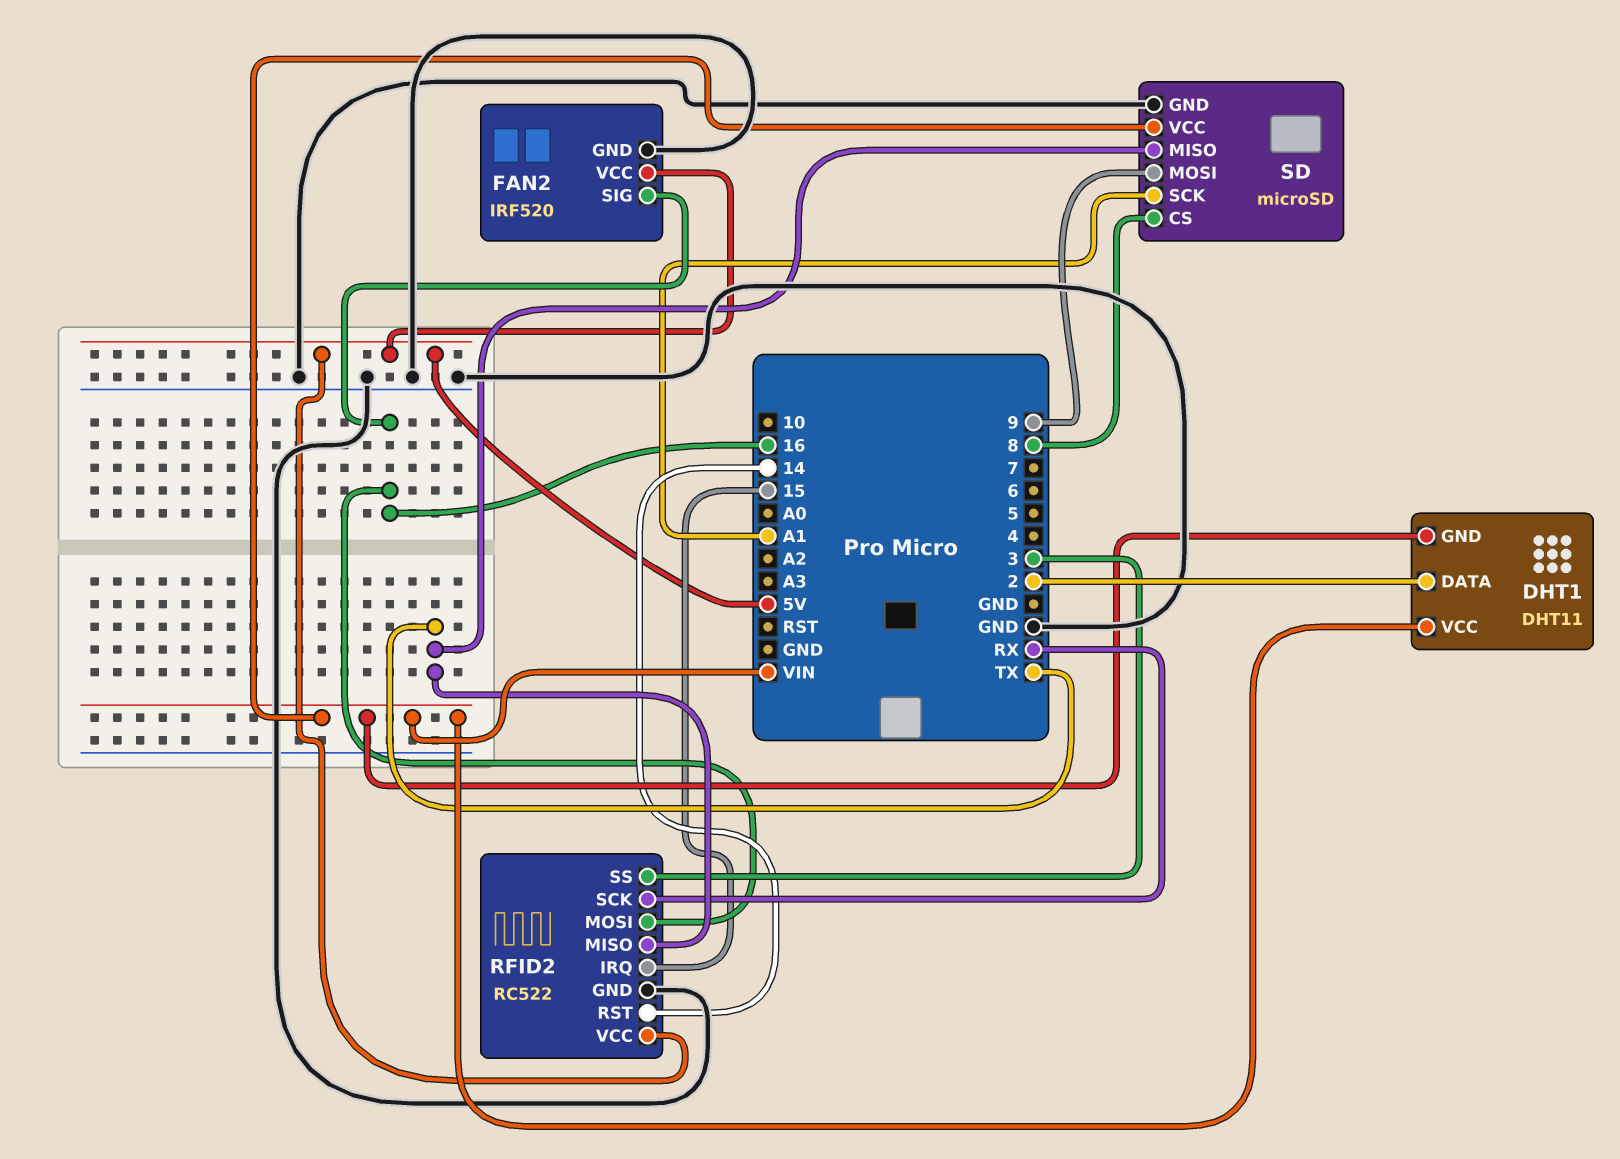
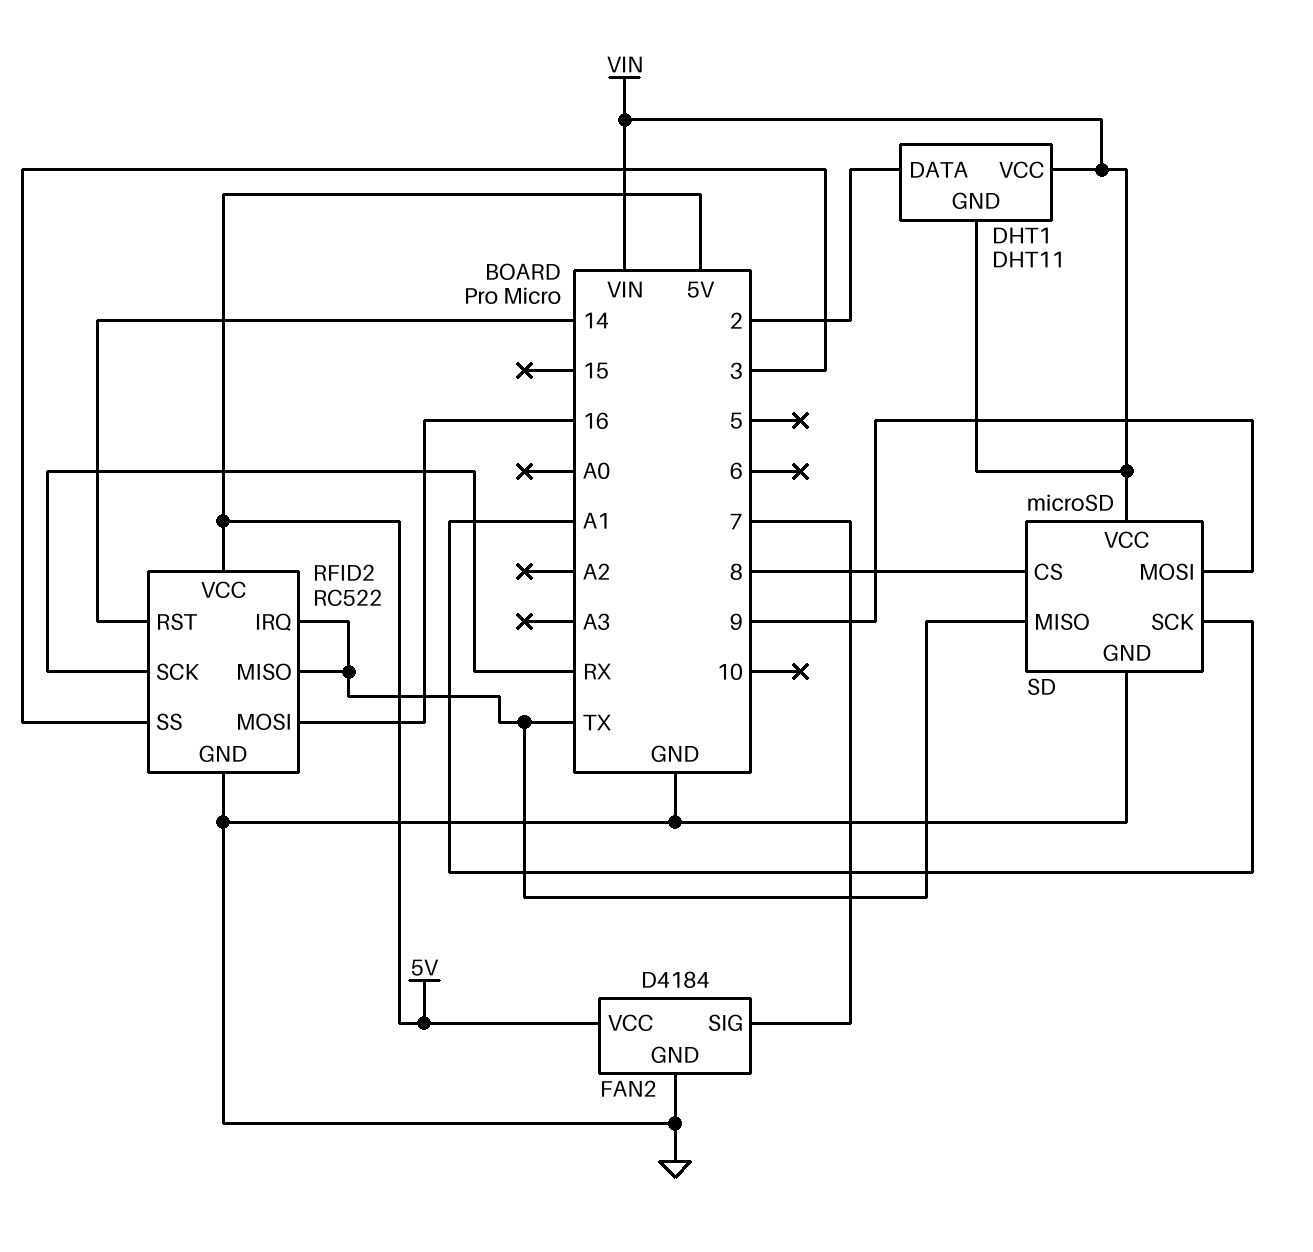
FAN2: IRF520 -> D4184
FAN2 pin SIG: 16 -> 7
RFID2 pin IRQ: 15 -> TX

